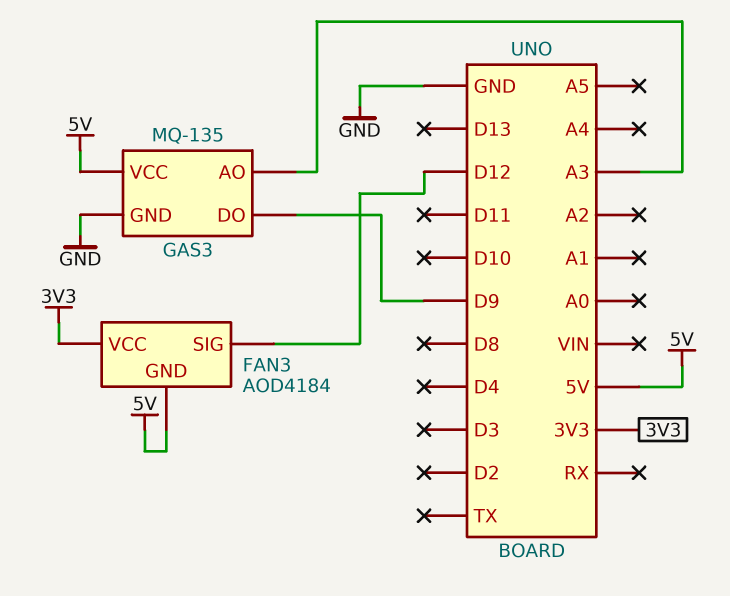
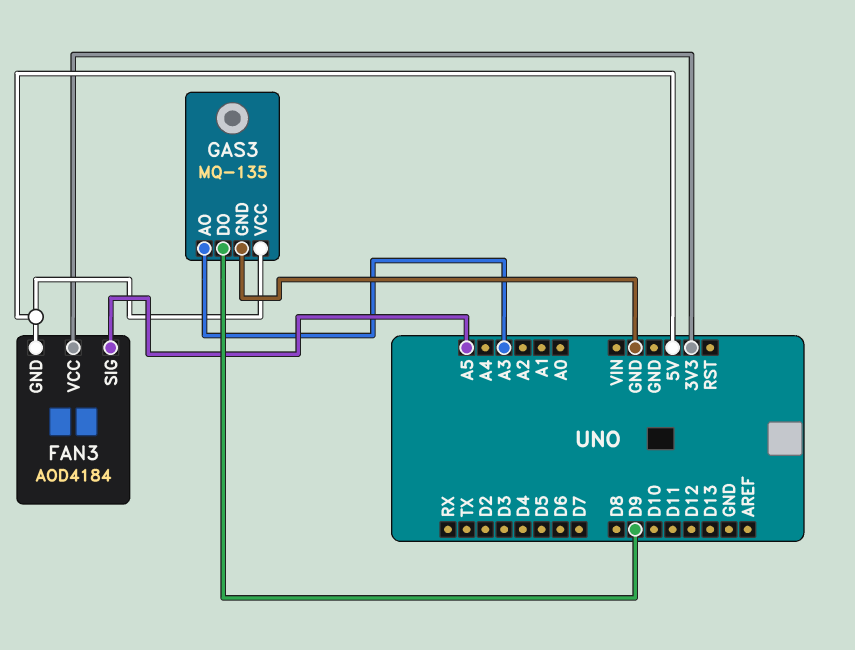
FAN3 pin SIG: D12 -> A5

